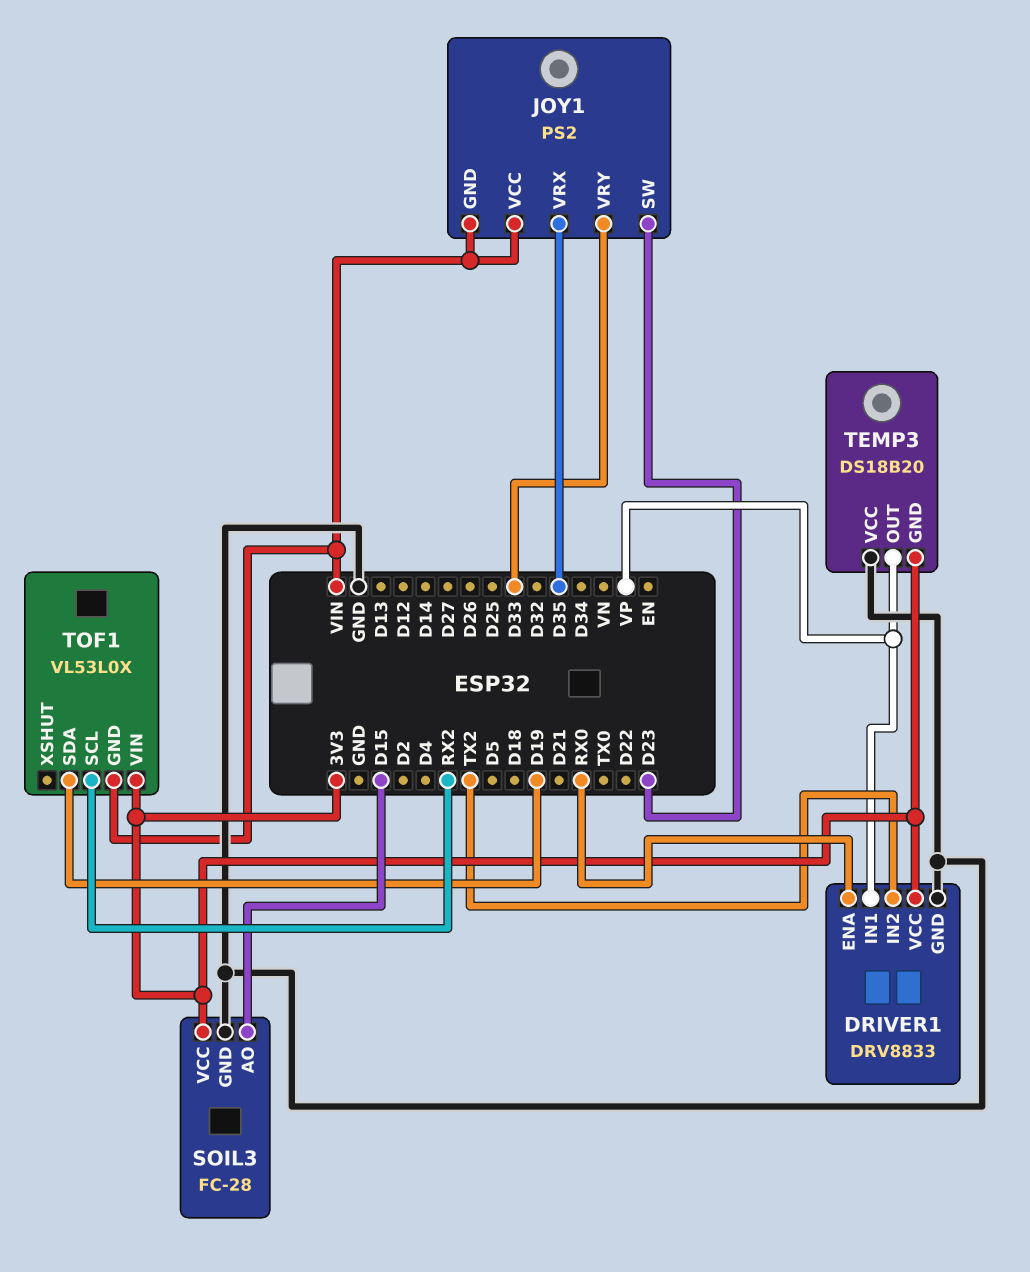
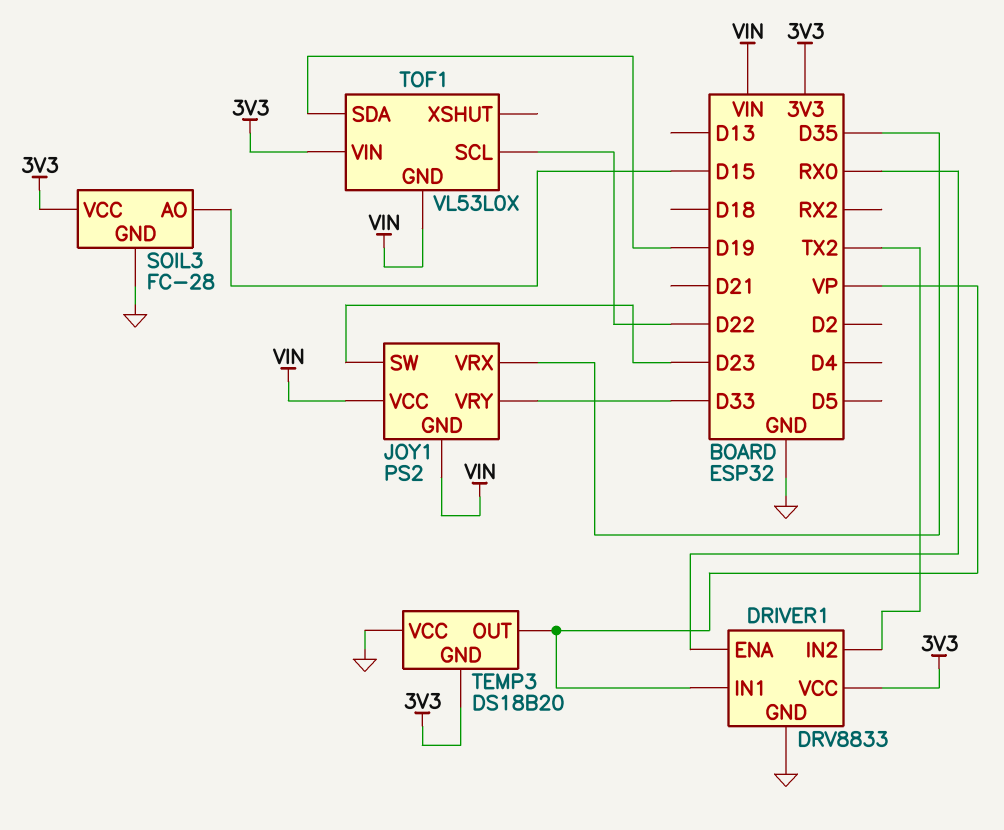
TOF1 pin SCL: RX2 -> D22

